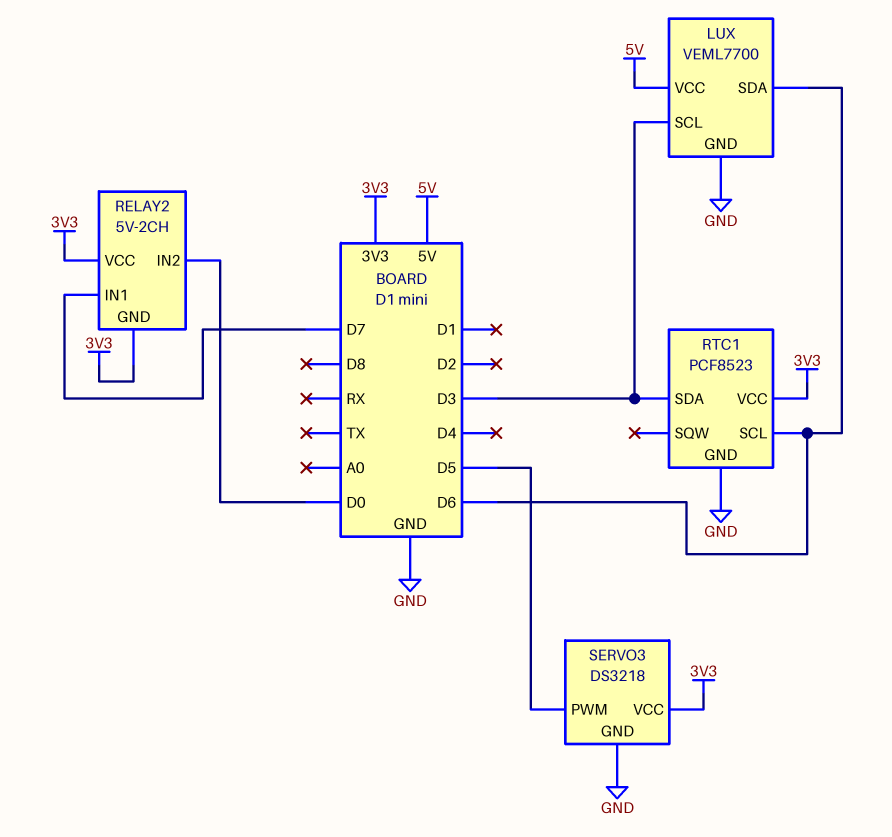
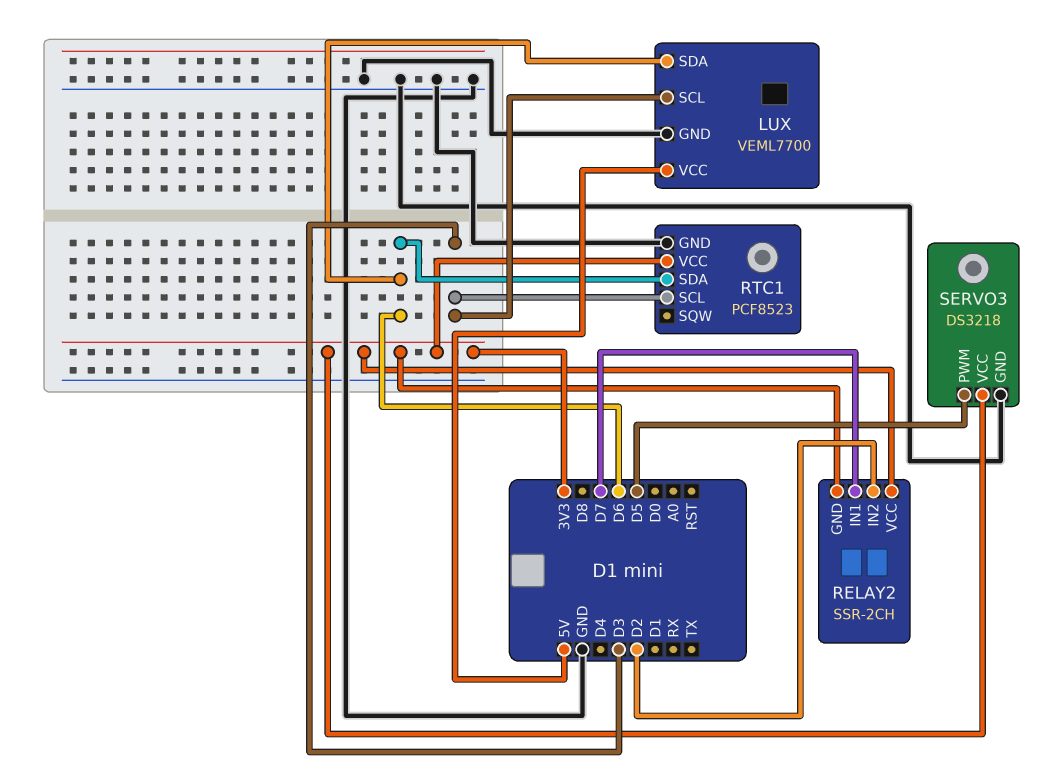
RELAY2: 5V-2CH -> SSR-2CH
RELAY2 pin IN2: D0 -> D2
RTC1 pin SCL: D6 -> D3
RTC1 pin SDA: D3 -> D6

